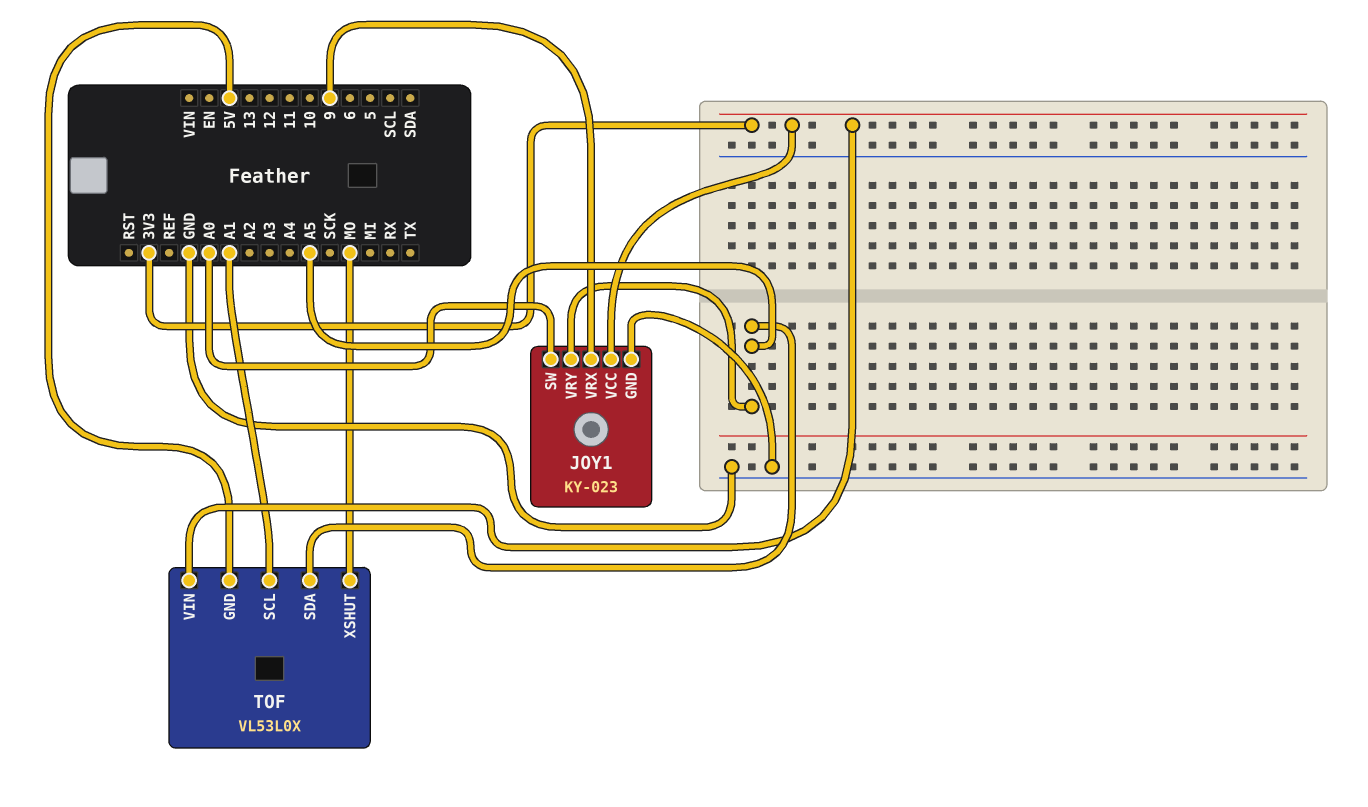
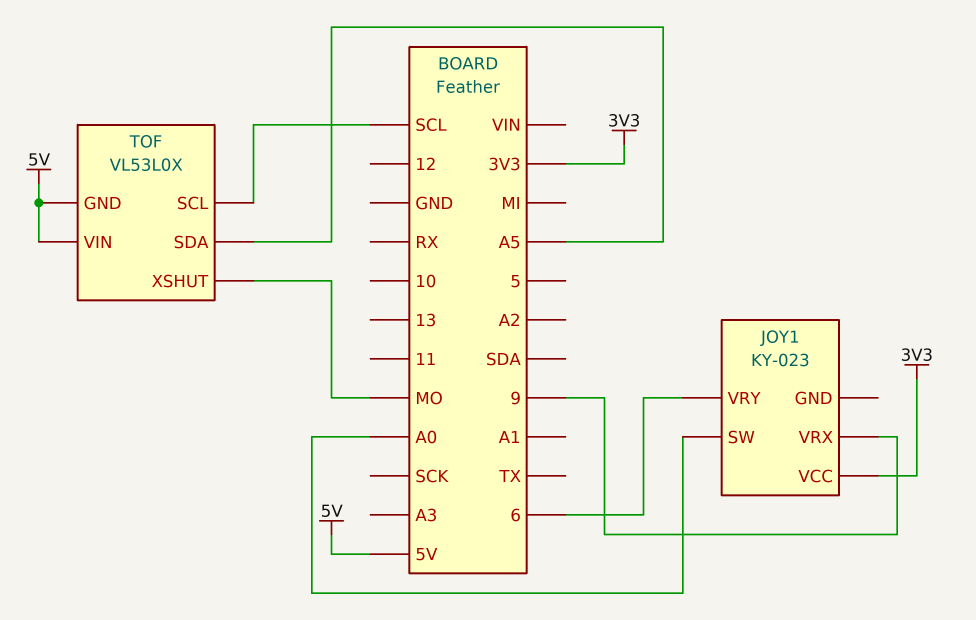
JOY1 pin GND: GND -> none
JOY1 pin VRY: A5 -> 6
TOF pin SCL: A1 -> SCL
TOF pin VIN: 3V3 -> 5V

